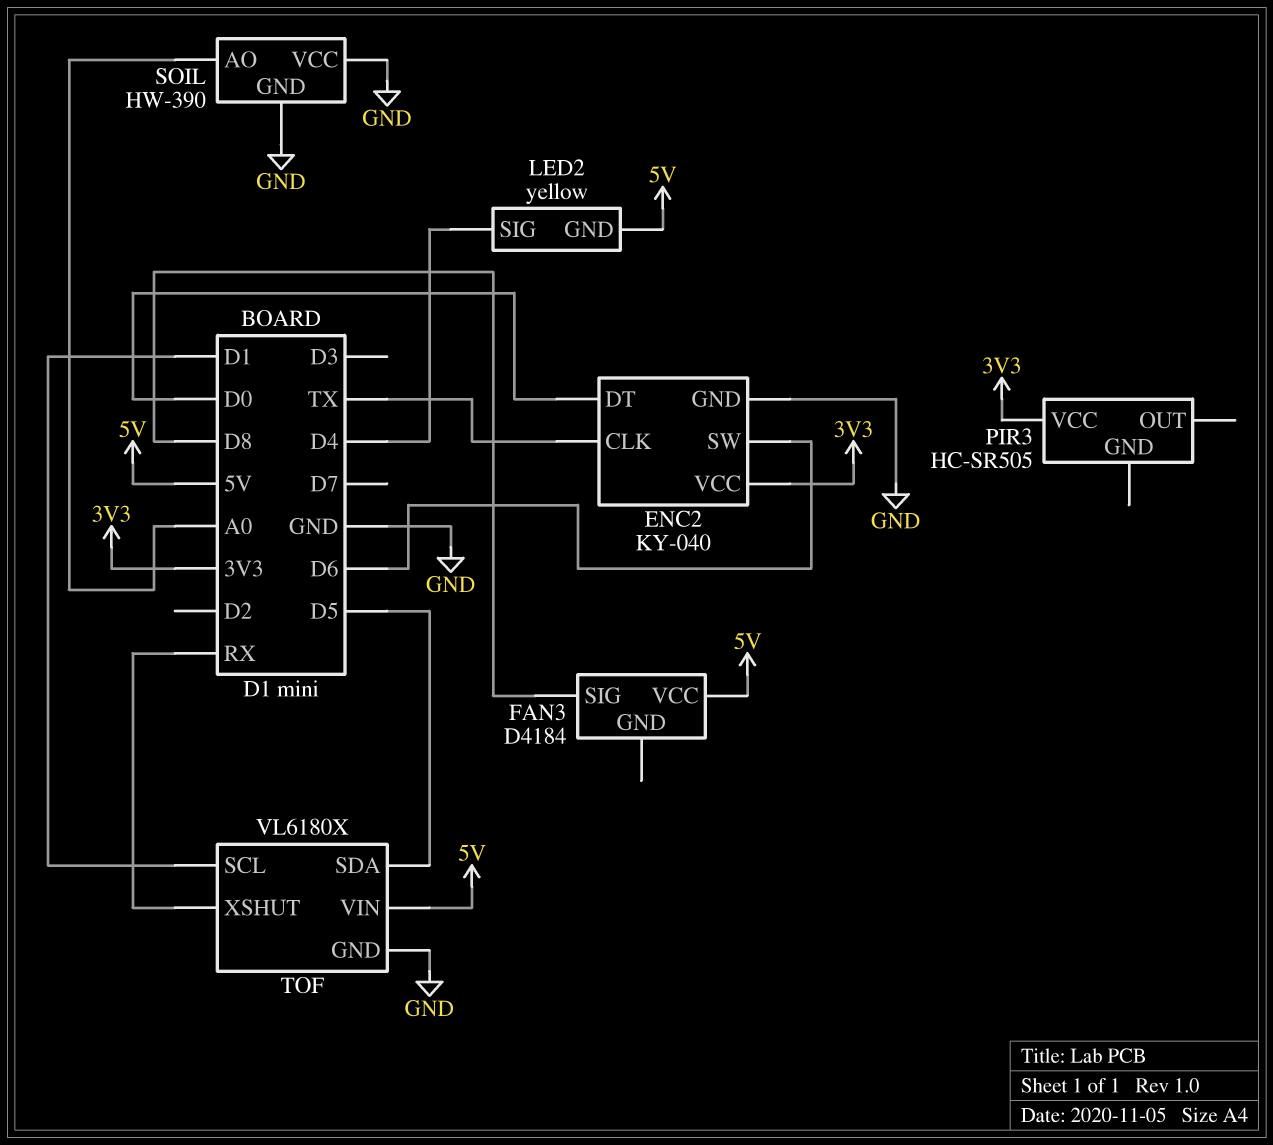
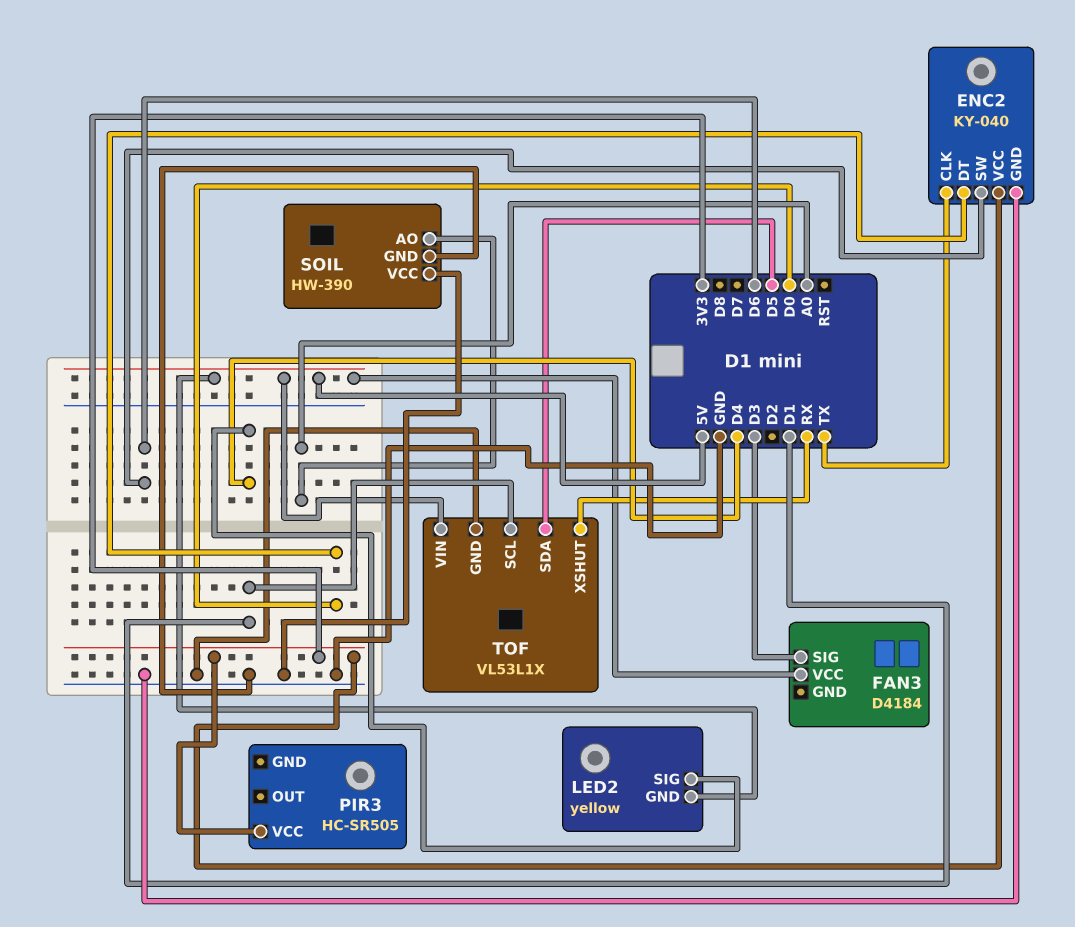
FAN3 pin SIG: D8 -> D3
TOF: VL6180X -> VL53L1X

